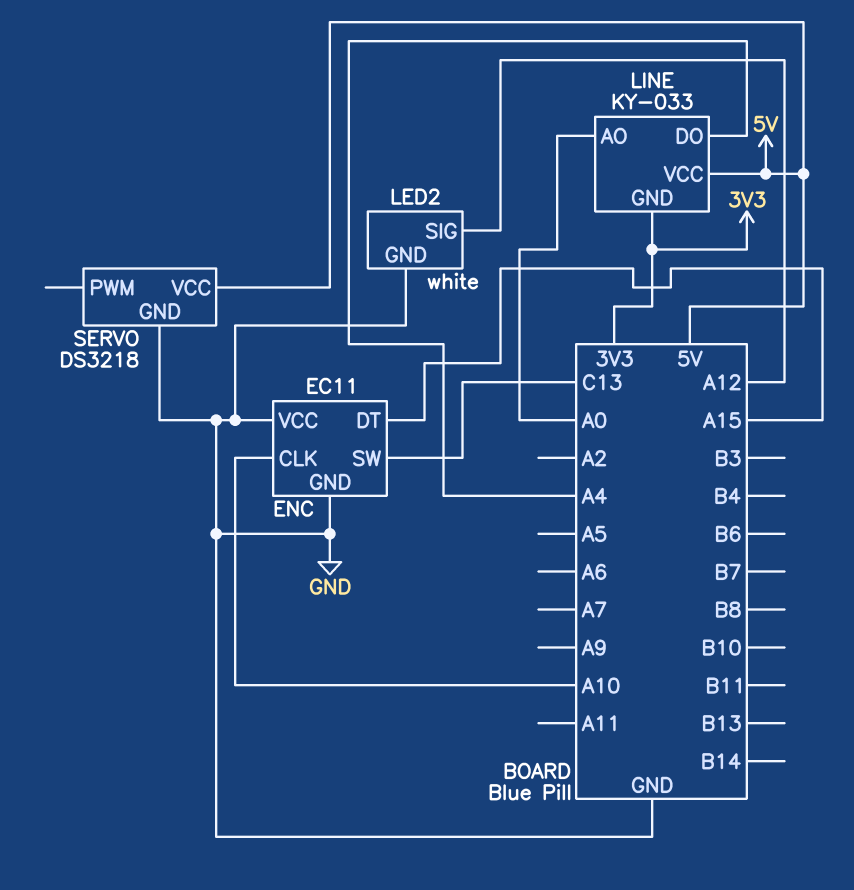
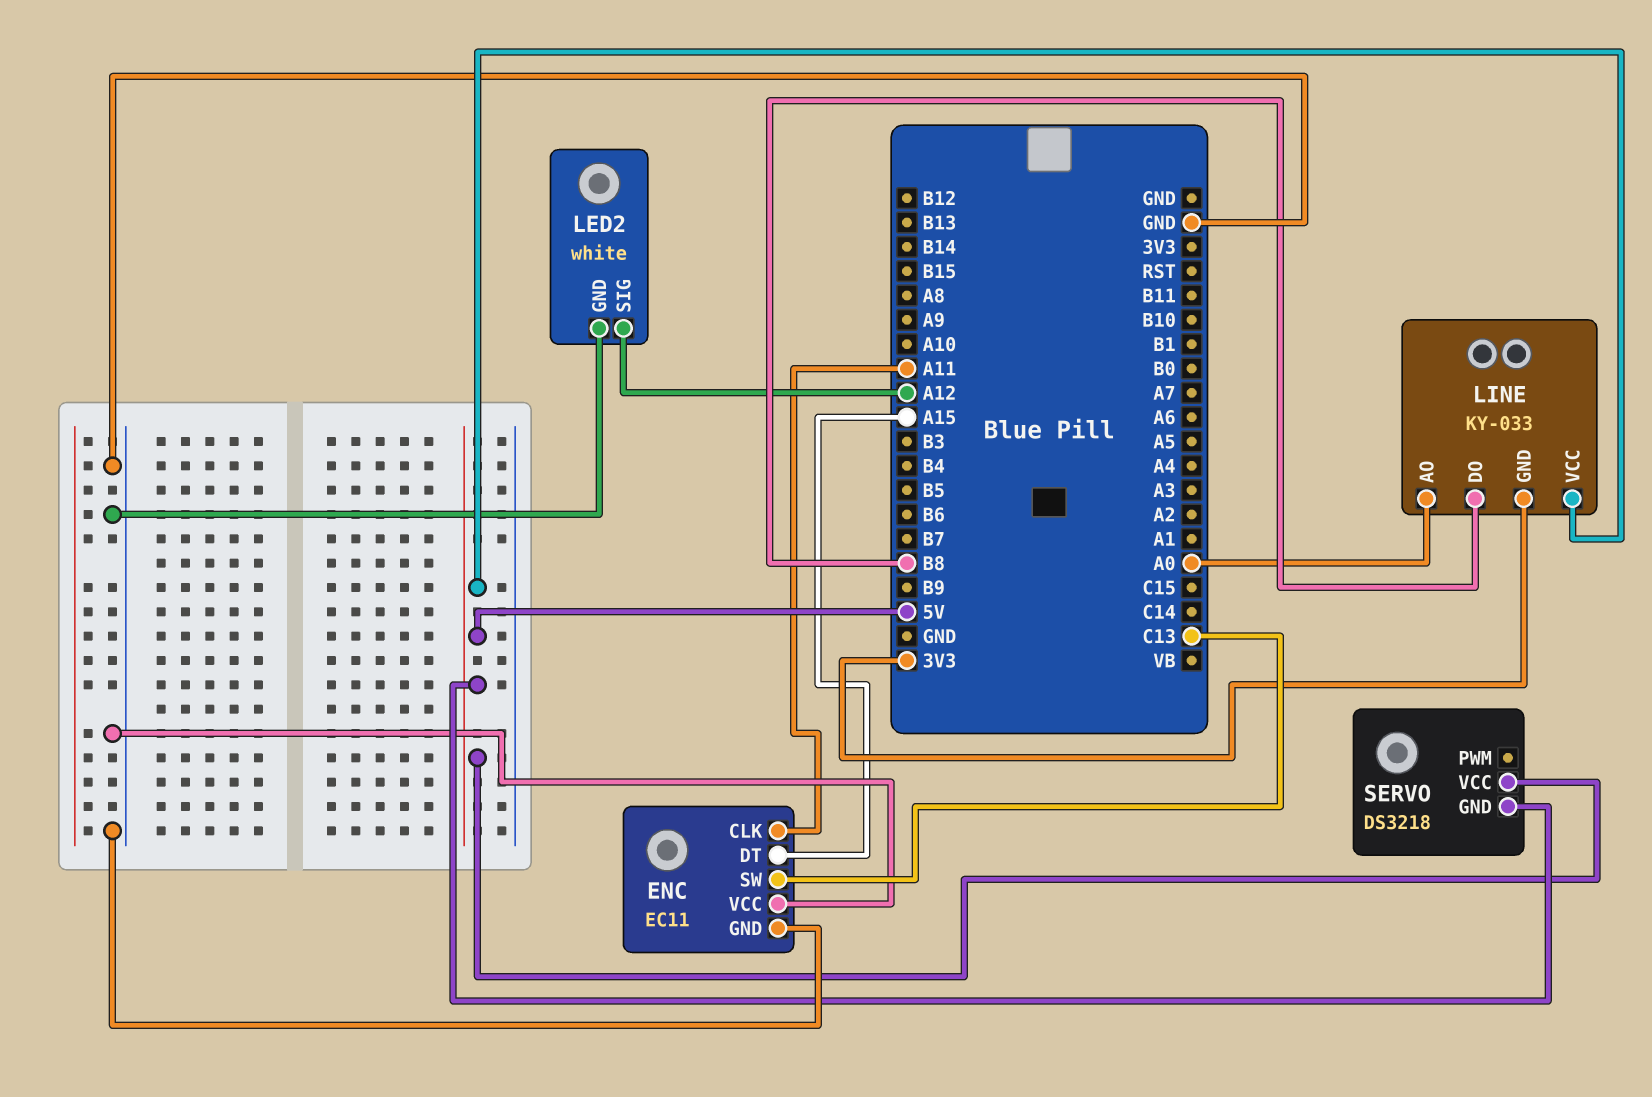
ENC pin CLK: A10 -> A11
LINE pin DO: A4 -> B8
SERVO pin GND: GND -> 5V

